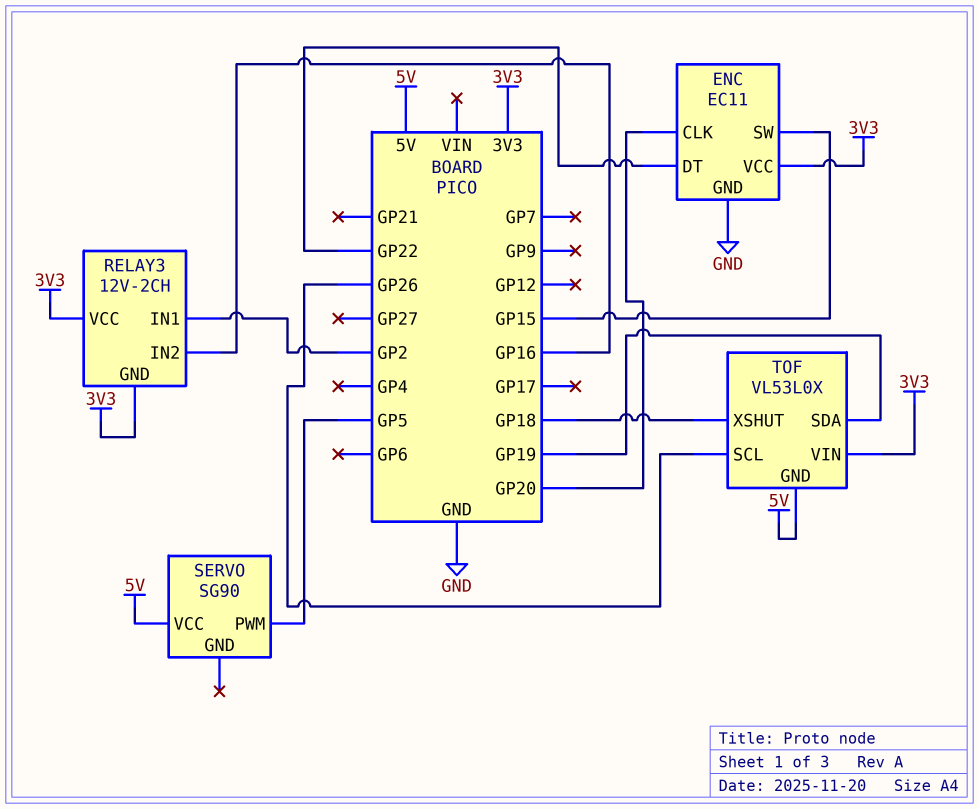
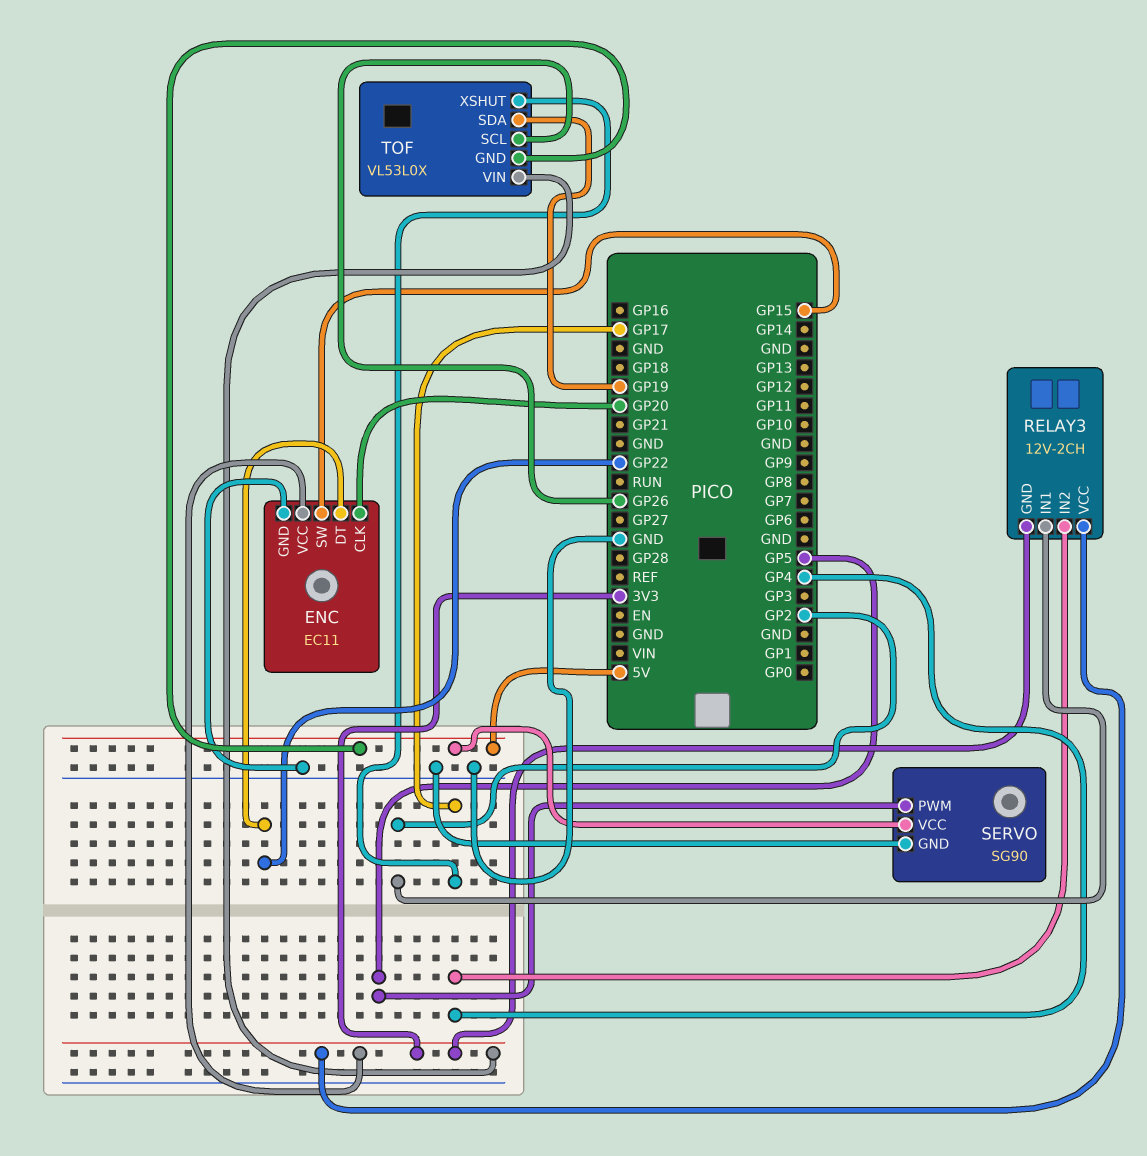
RELAY3 pin IN2: GP16 -> GP4
SERVO pin GND: none -> GND
TOF pin XSHUT: GP18 -> GP17

